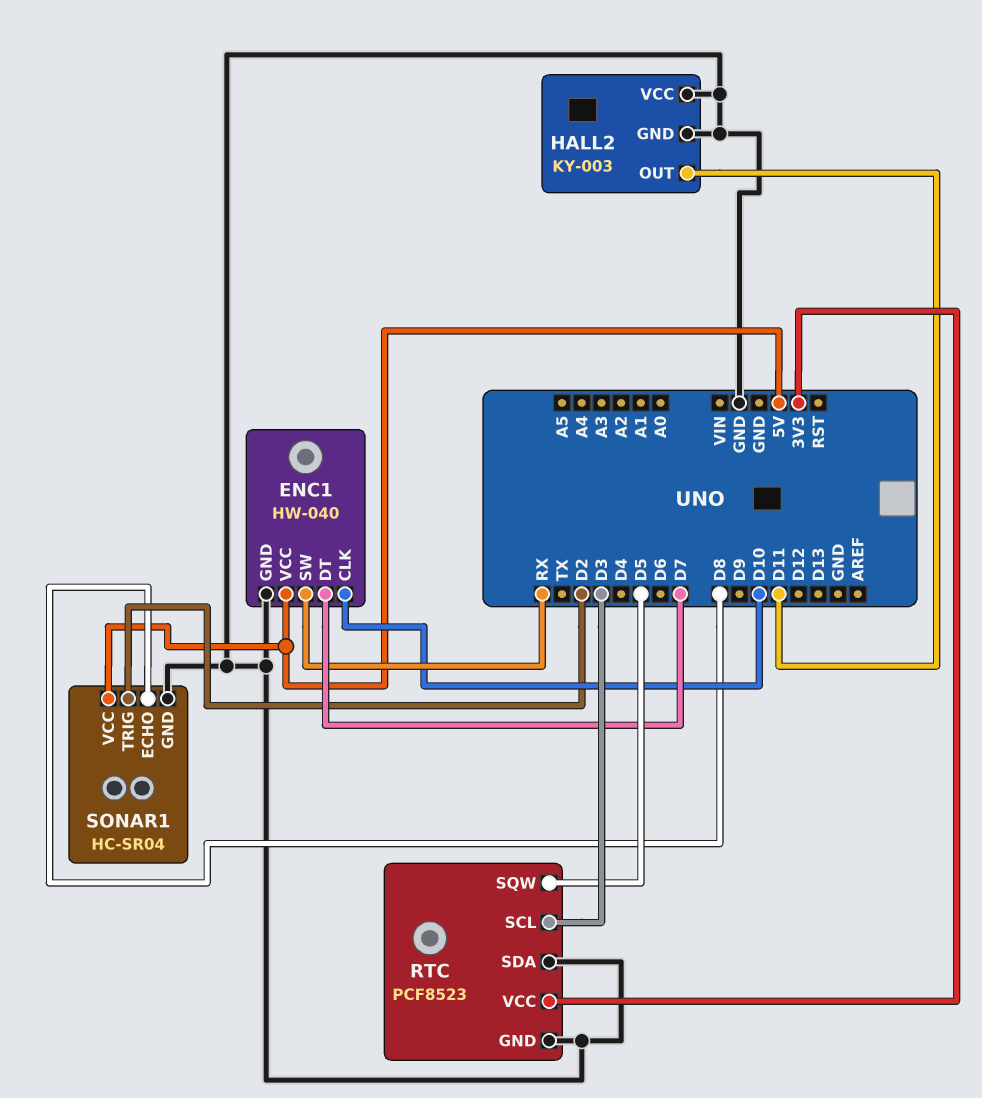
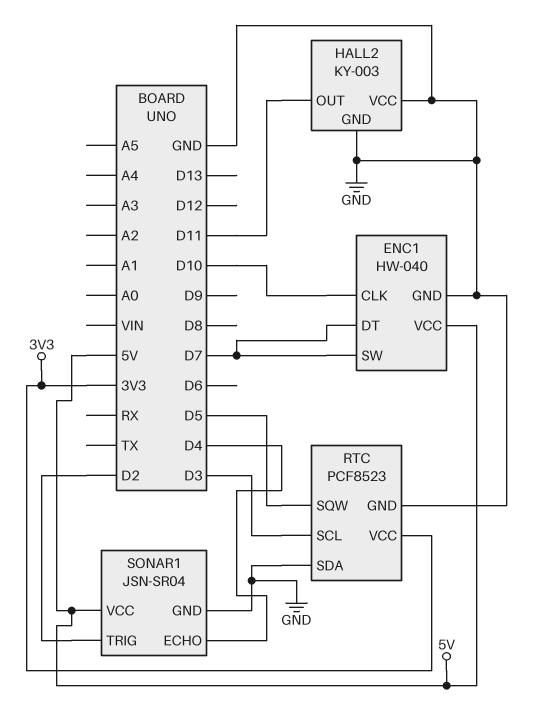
ENC1 pin SW: RX -> D7
SONAR1: HC-SR04 -> JSN-SR04
SONAR1 pin ECHO: D8 -> D4

